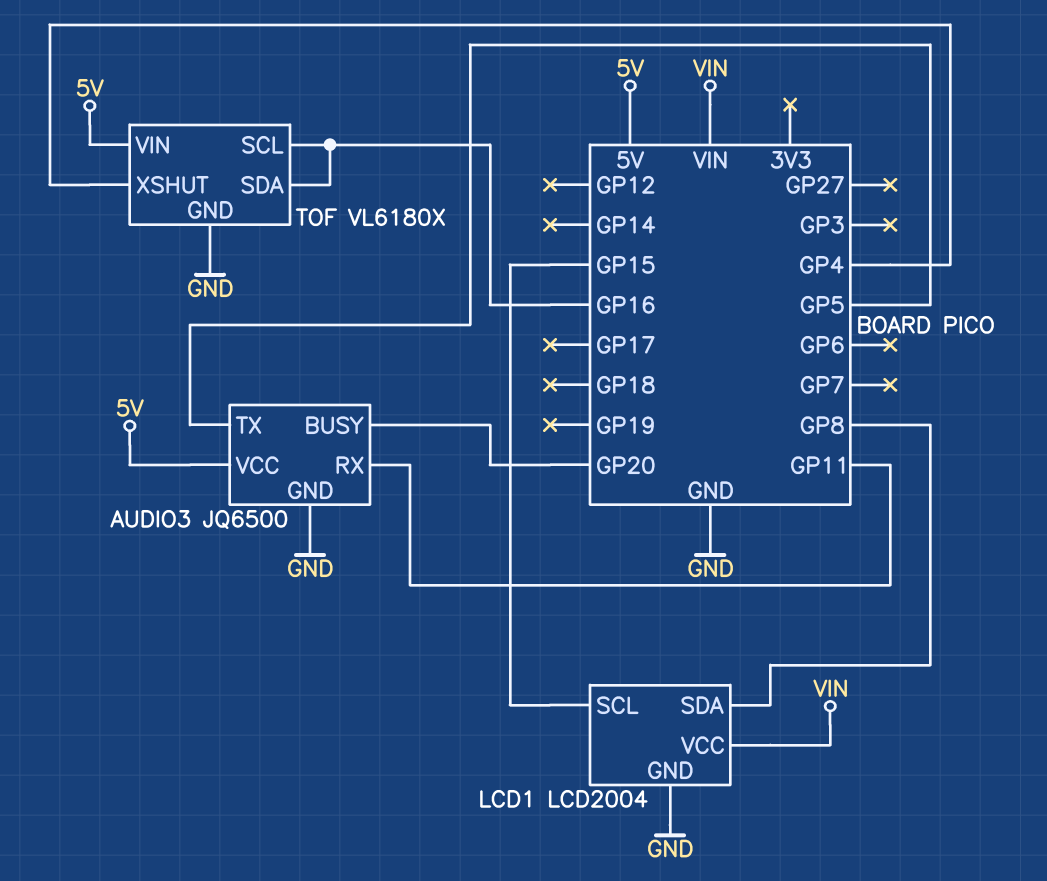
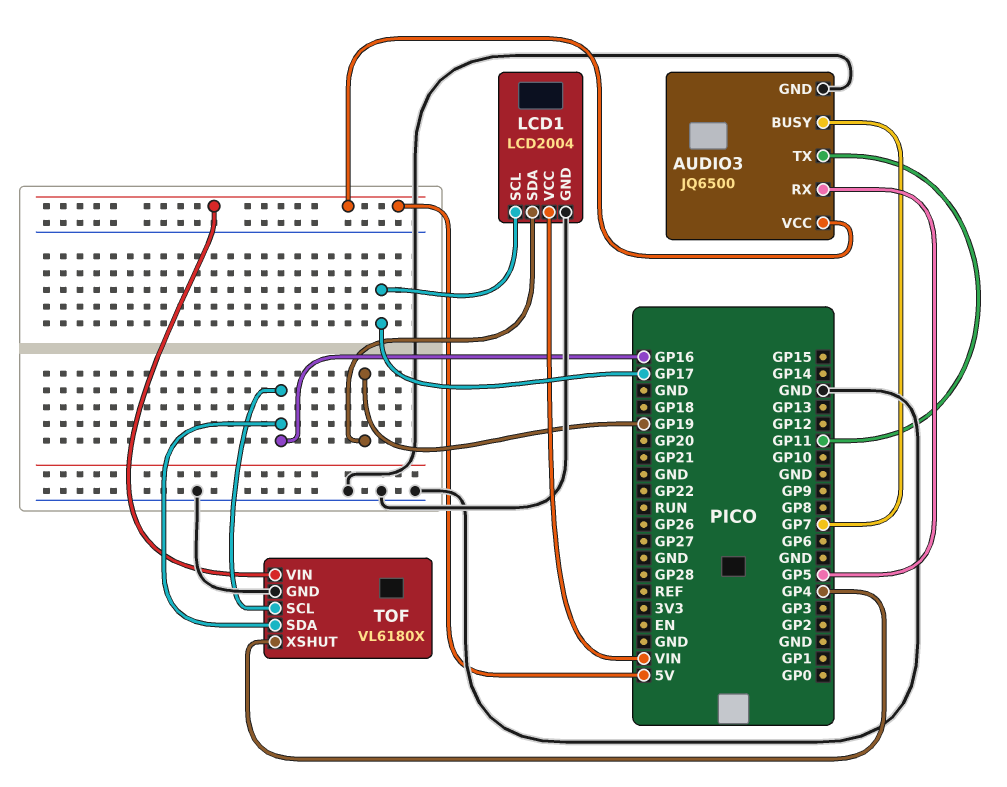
AUDIO3 pin BUSY: GP20 -> GP7
AUDIO3 pin RX: GP11 -> GP5
AUDIO3 pin TX: GP5 -> GP11
LCD1 pin SCL: GP15 -> GP17
LCD1 pin SDA: GP8 -> GP19

